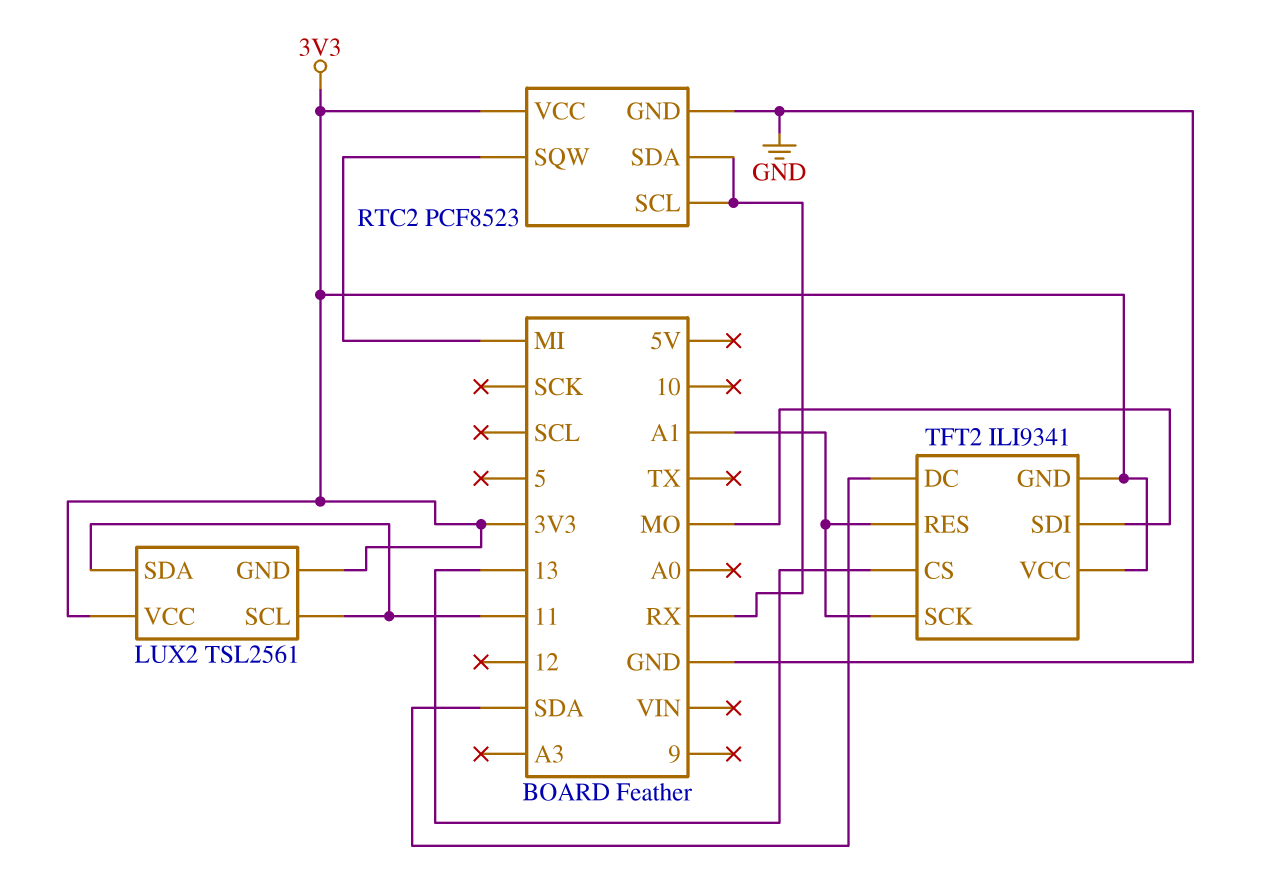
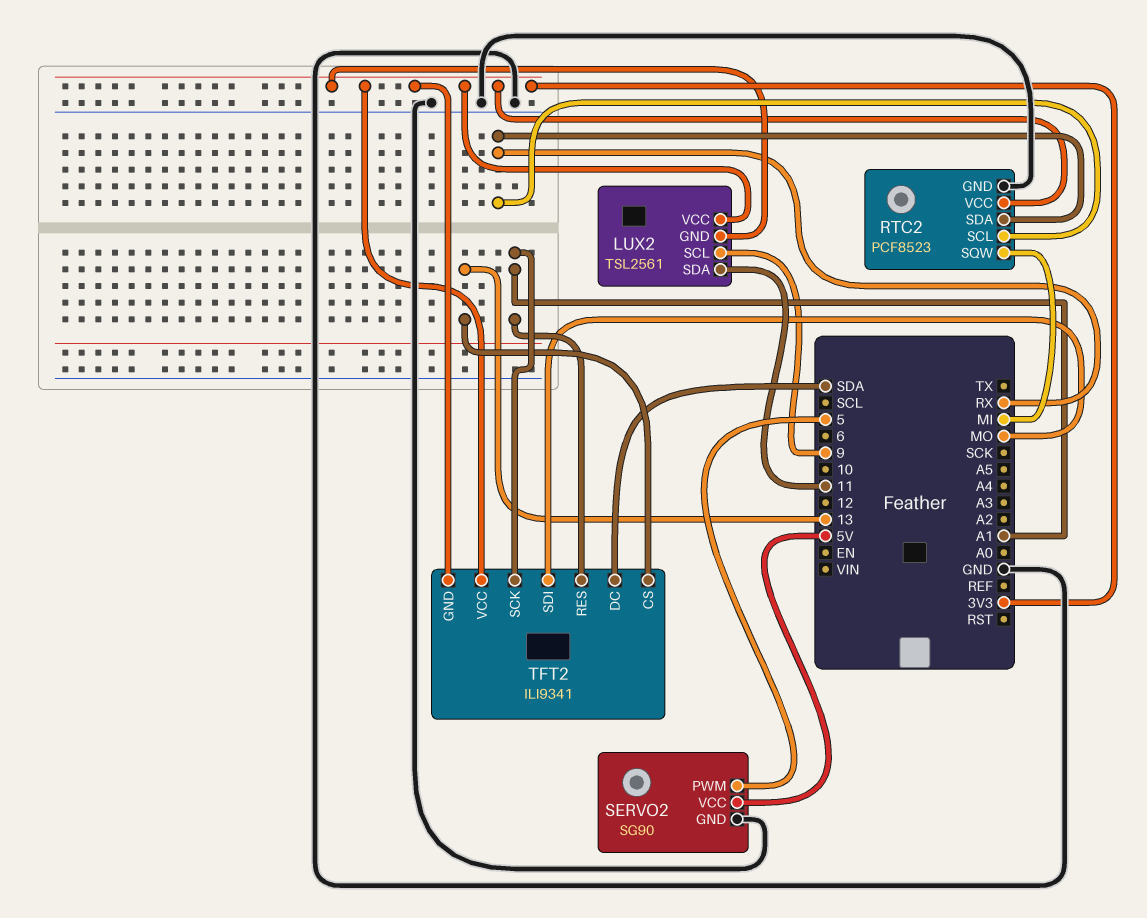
LUX2 pin SCL: 11 -> 9
SERVO2: none -> SG90
SERVO2 pin GND: none -> GND
SERVO2 pin PWM: none -> 5
SERVO2 pin VCC: none -> 5V

